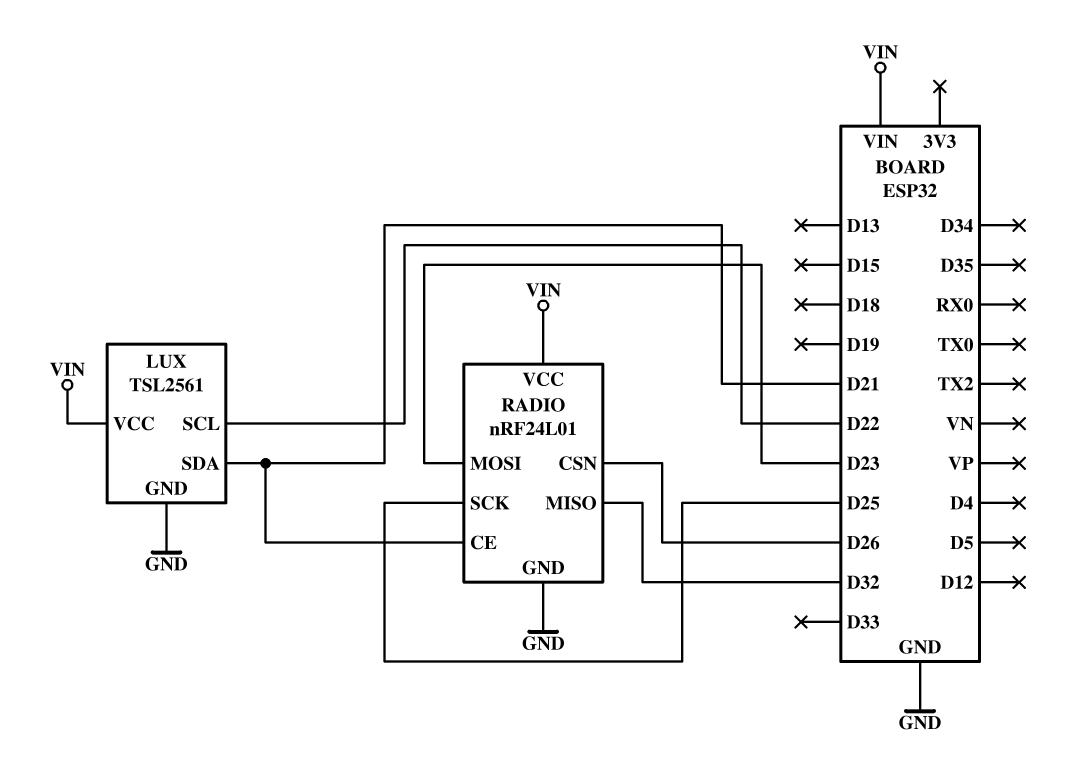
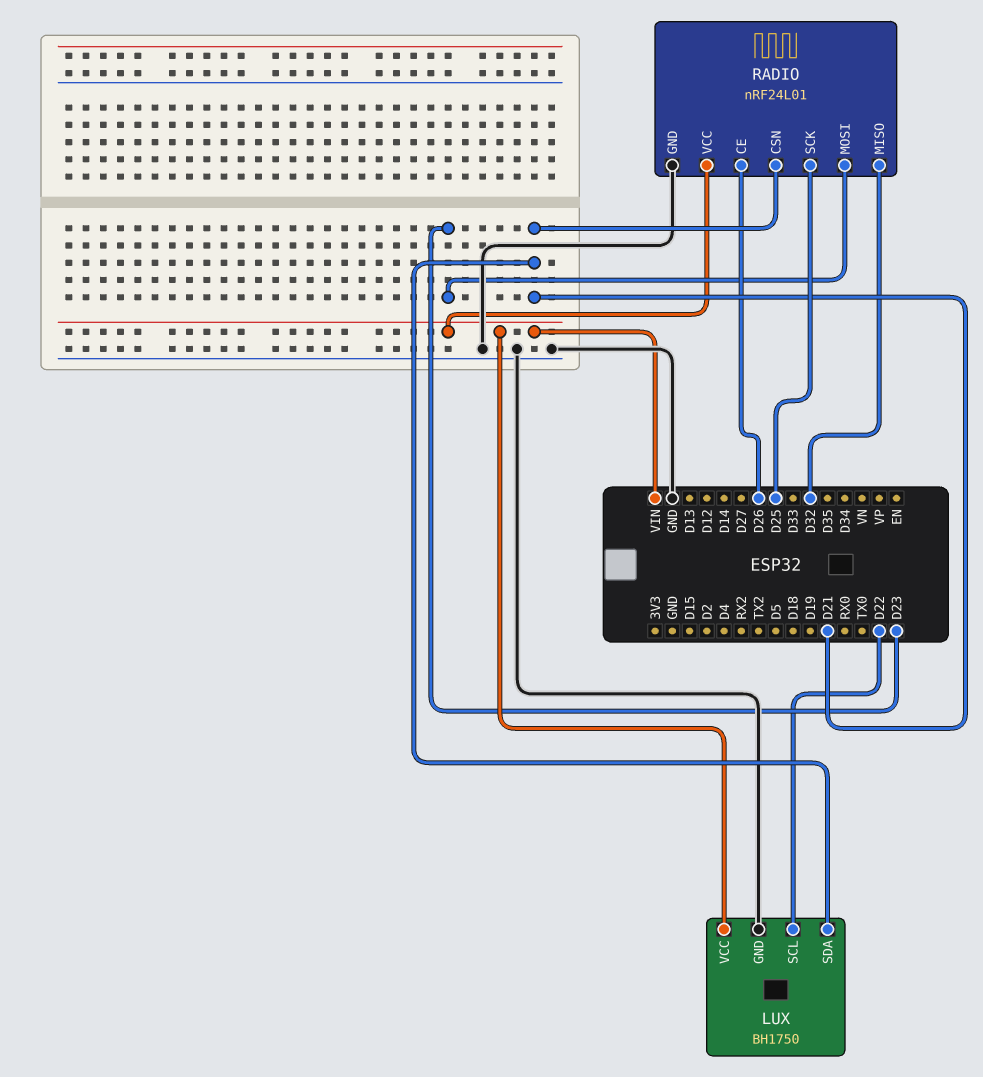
LUX: TSL2561 -> BH1750
RADIO pin CE: D21 -> D26
RADIO pin CSN: D26 -> D21

